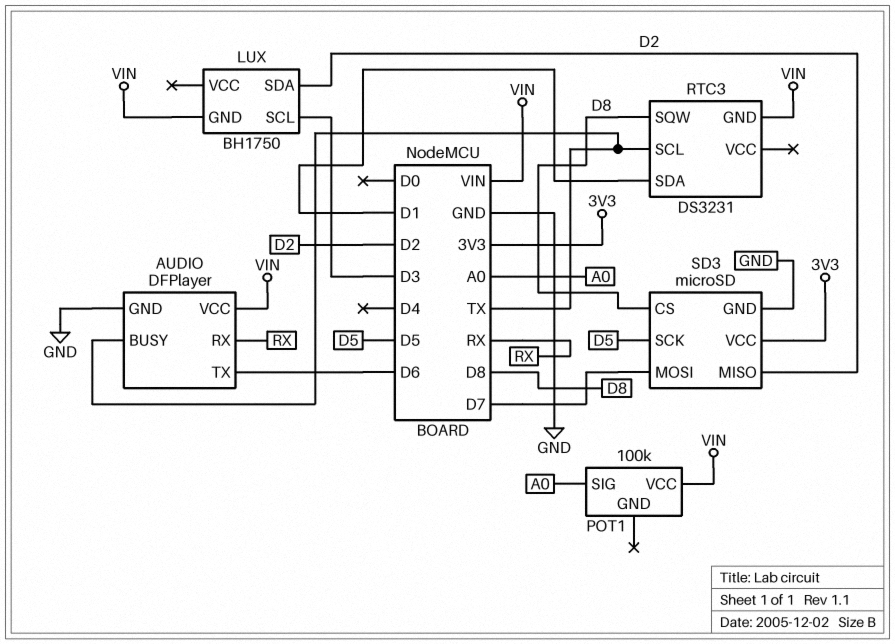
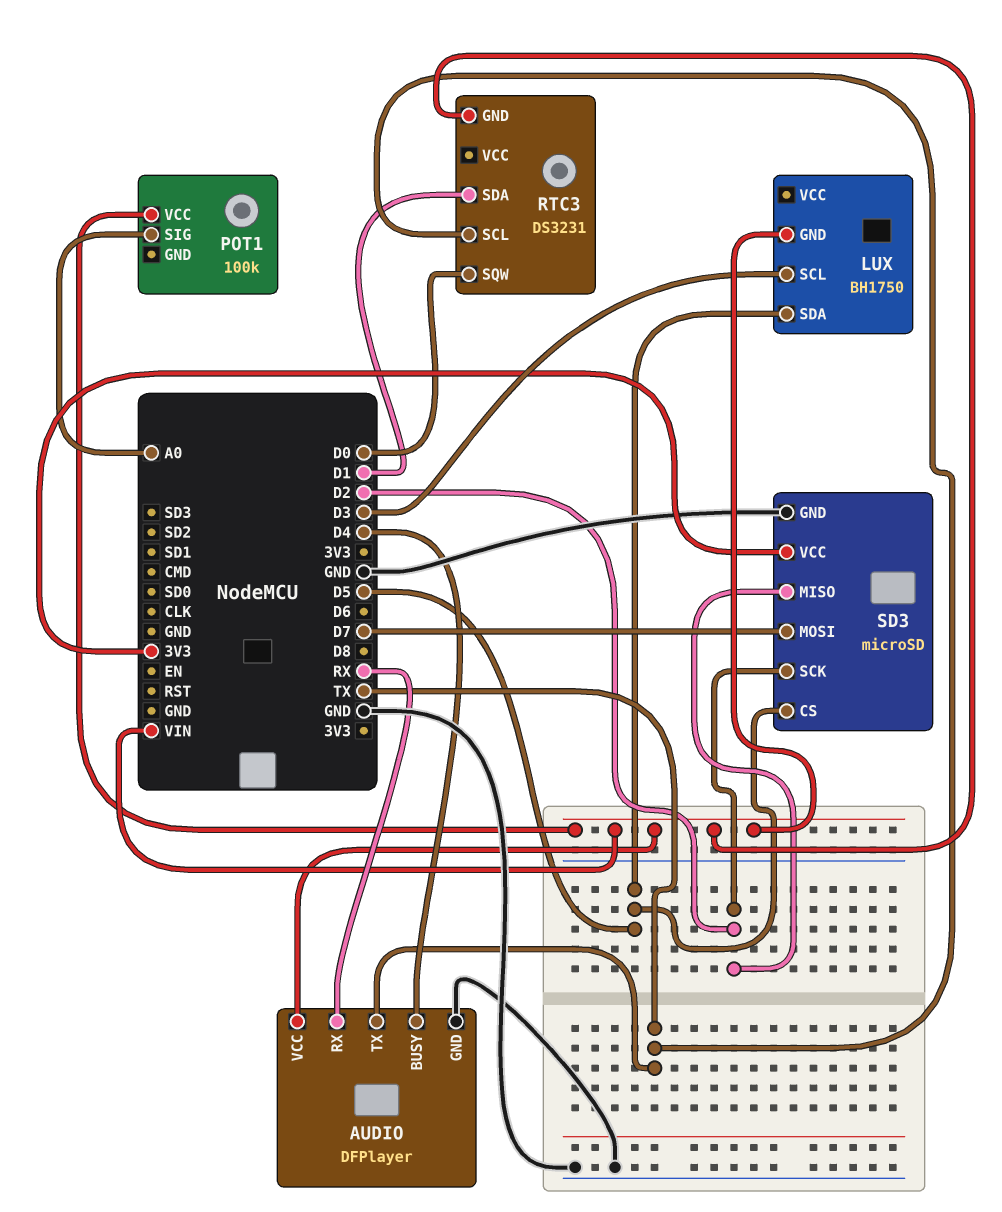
AUDIO pin BUSY: TX -> D4
AUDIO pin TX: D6 -> TX
LUX pin SDA: D2 -> D5
RTC3 pin SQW: D8 -> D0
SD3 pin CS: D8 -> D5
SD3 pin SCK: D5 -> D2

